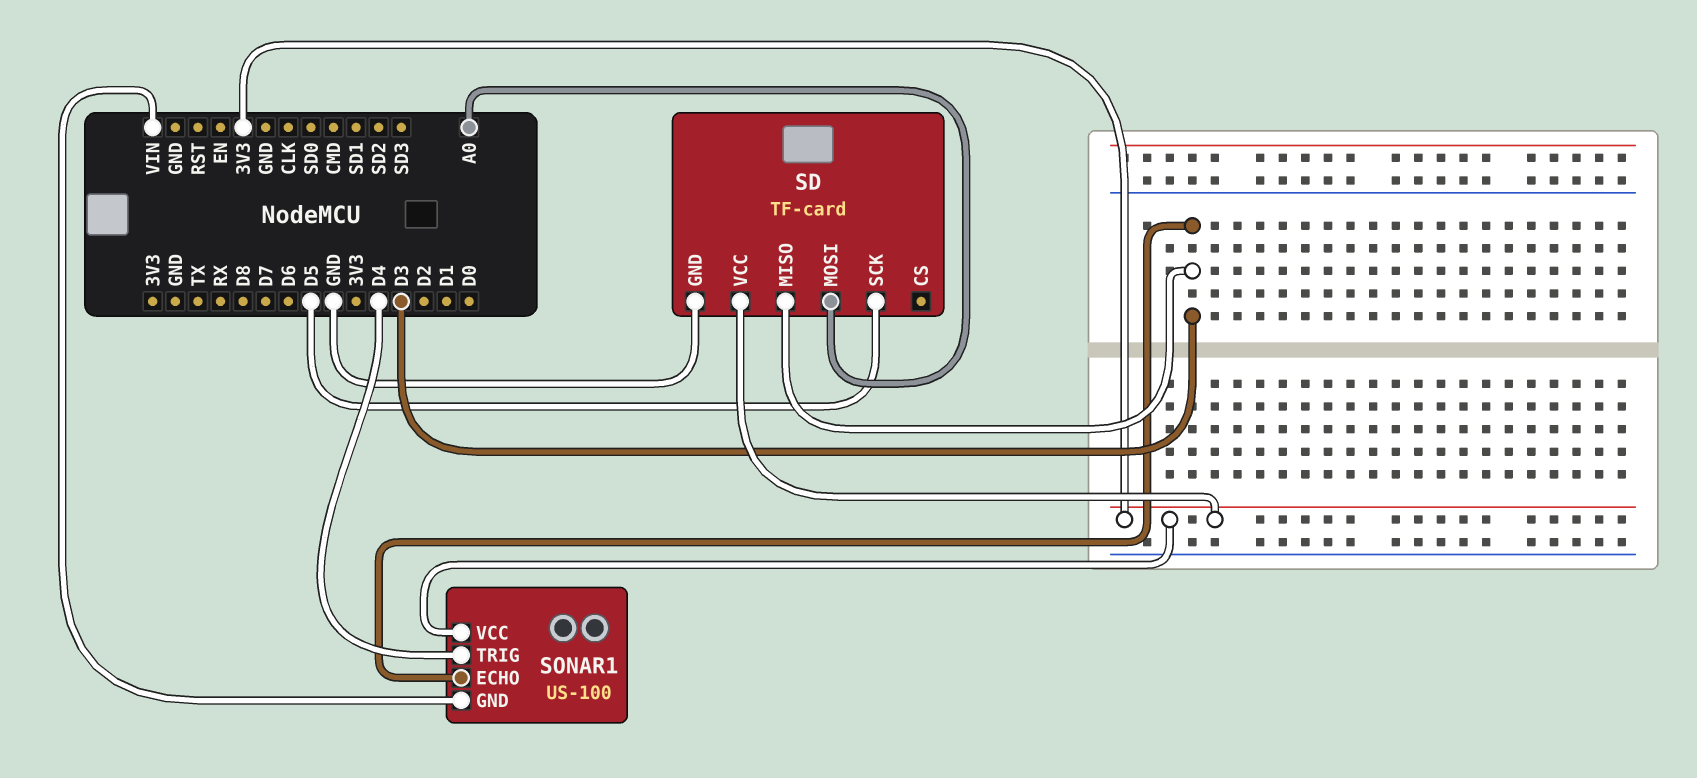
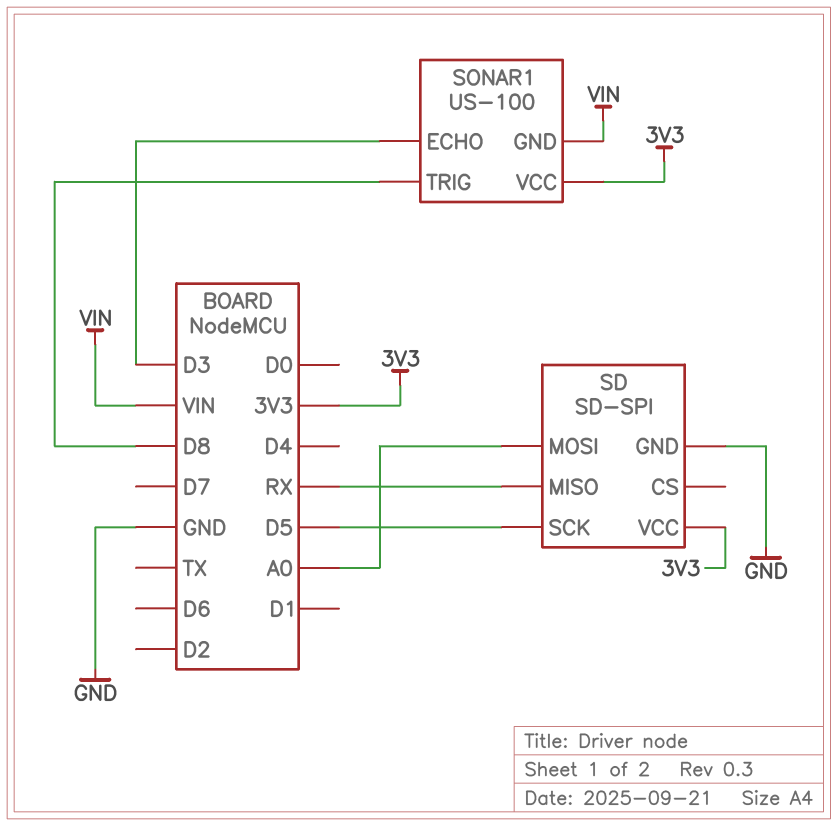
SD: TF-card -> SD-SPI
SD pin MISO: D3 -> RX
SONAR1 pin TRIG: D4 -> D8

